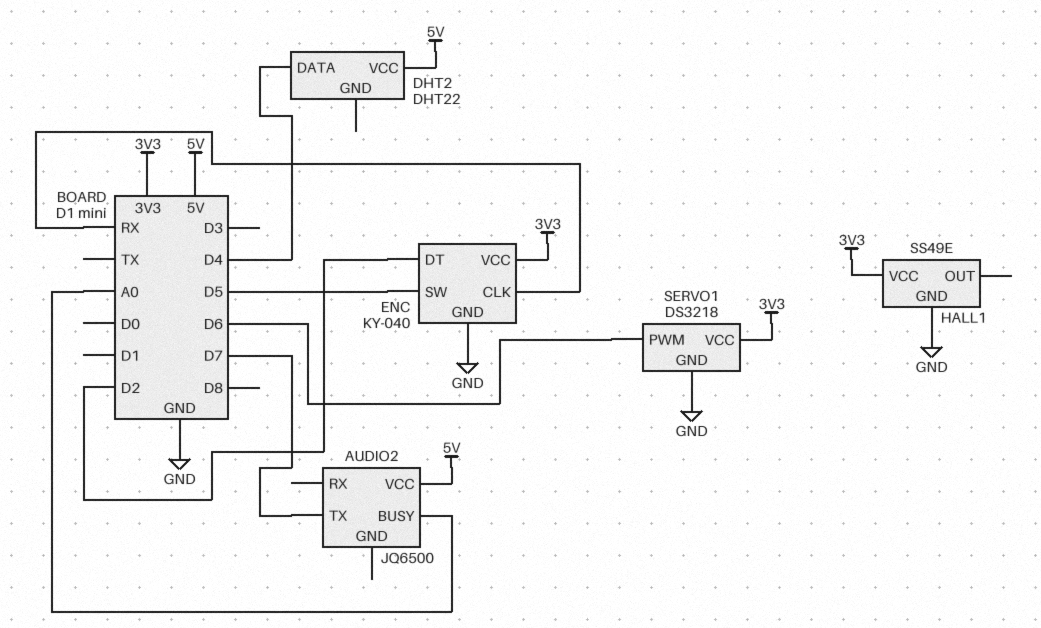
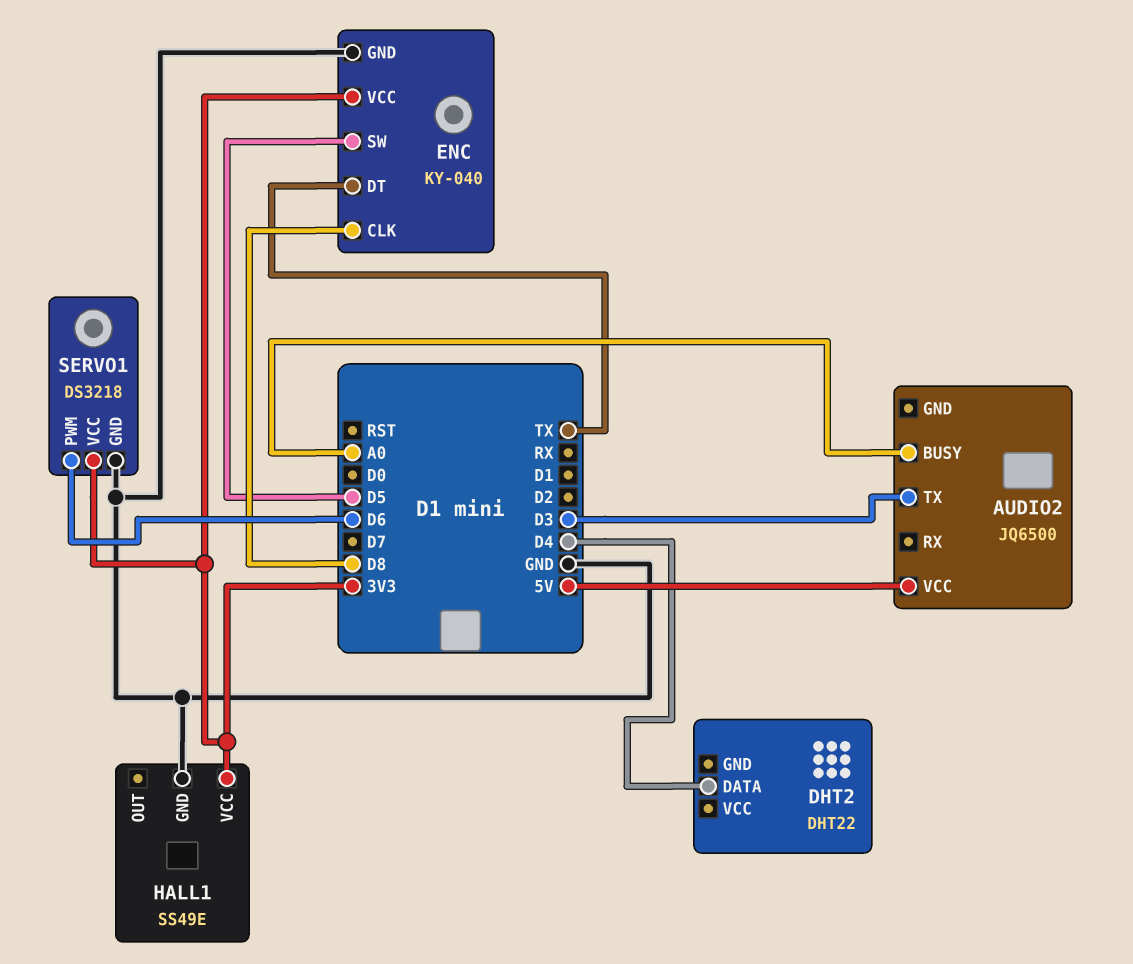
AUDIO2 pin TX: D7 -> D3
DHT2 pin VCC: 5V -> none
ENC pin CLK: RX -> D8
ENC pin DT: D2 -> TX

